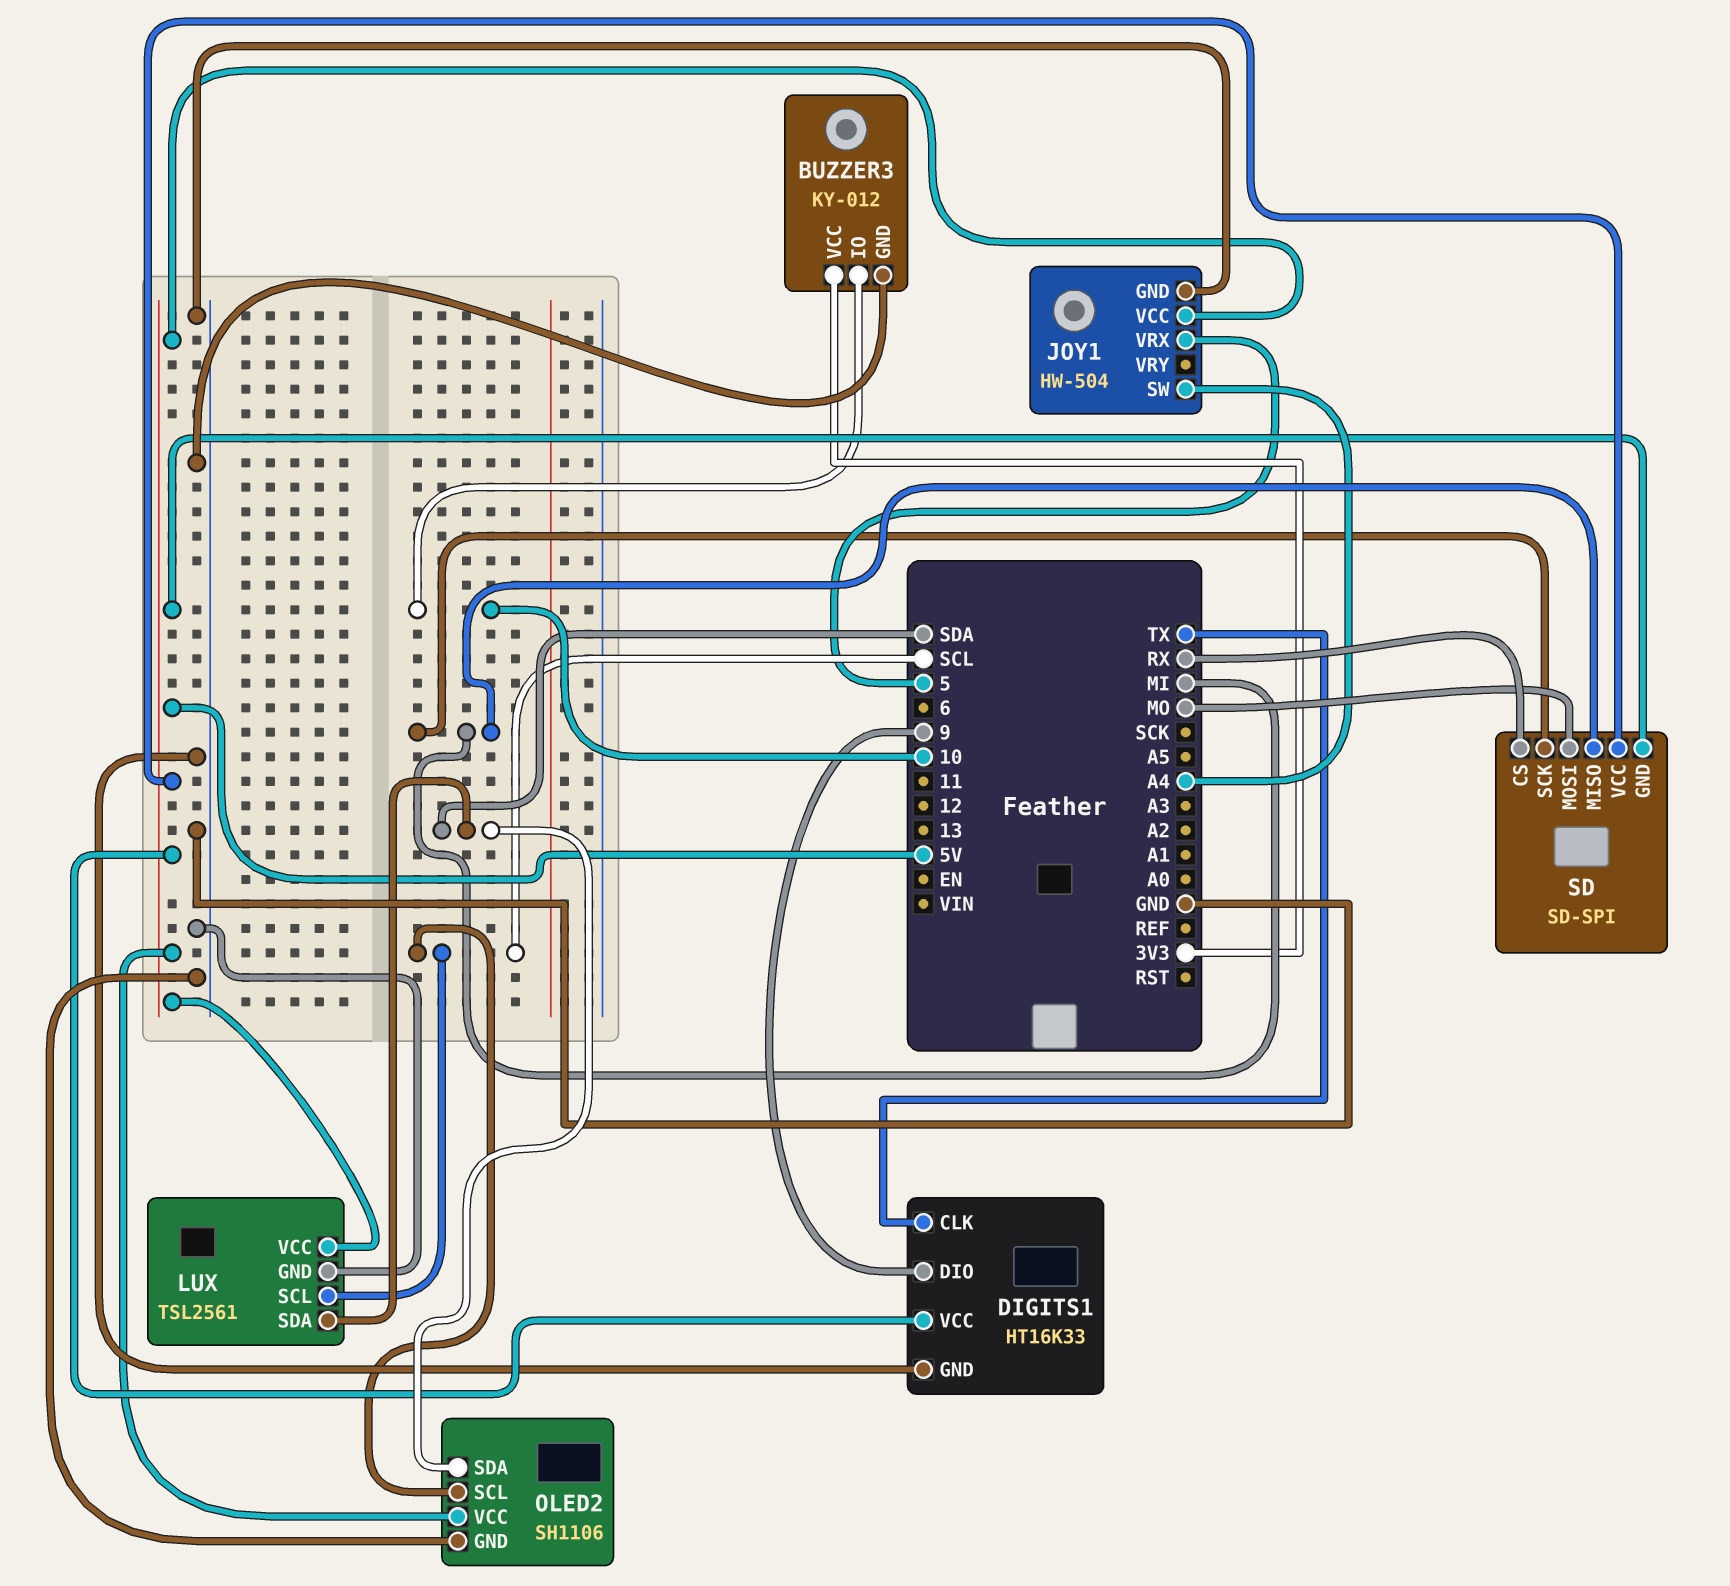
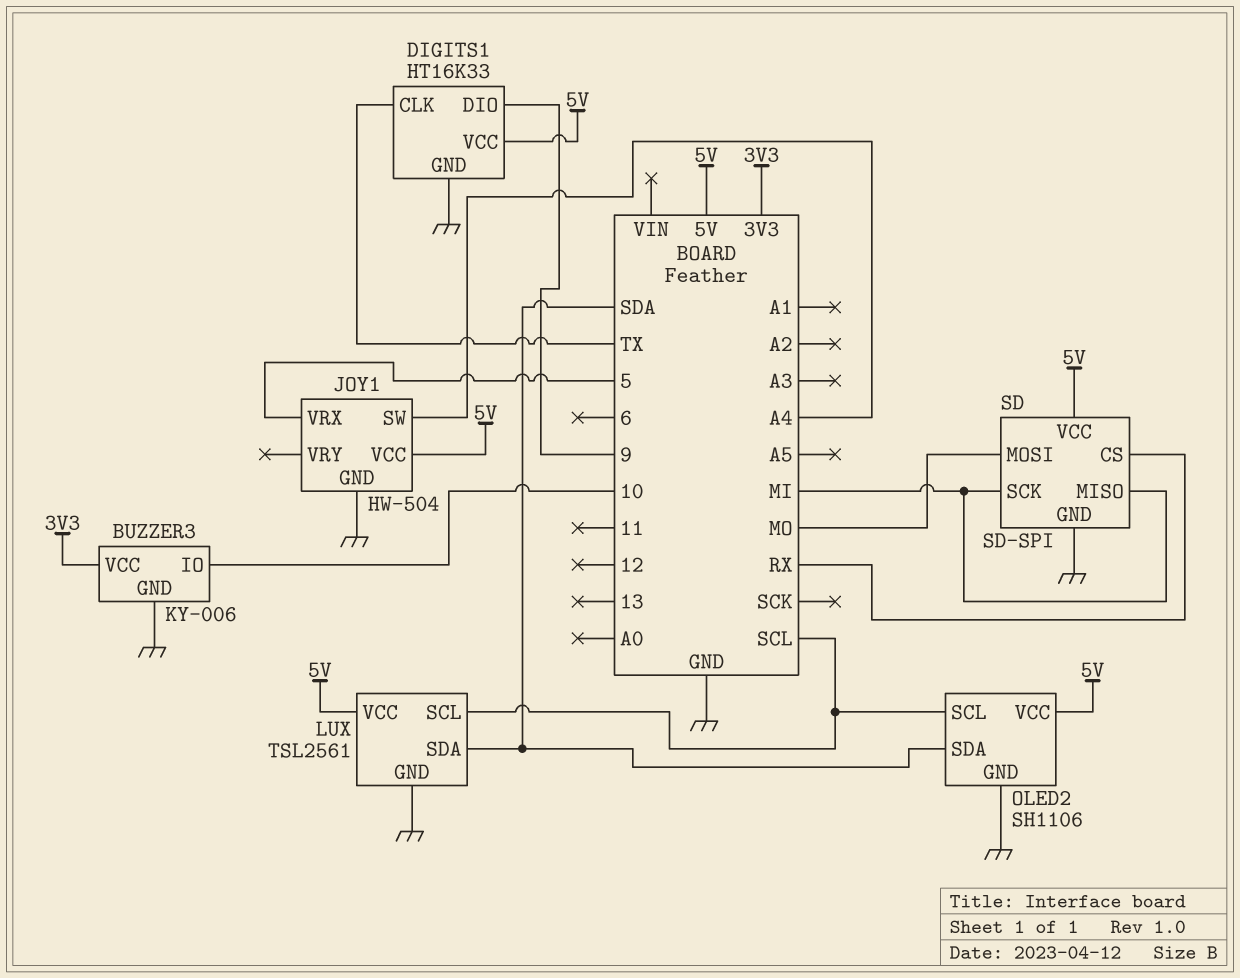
BUZZER3: KY-012 -> KY-006
SD pin GND: 5V -> GND

